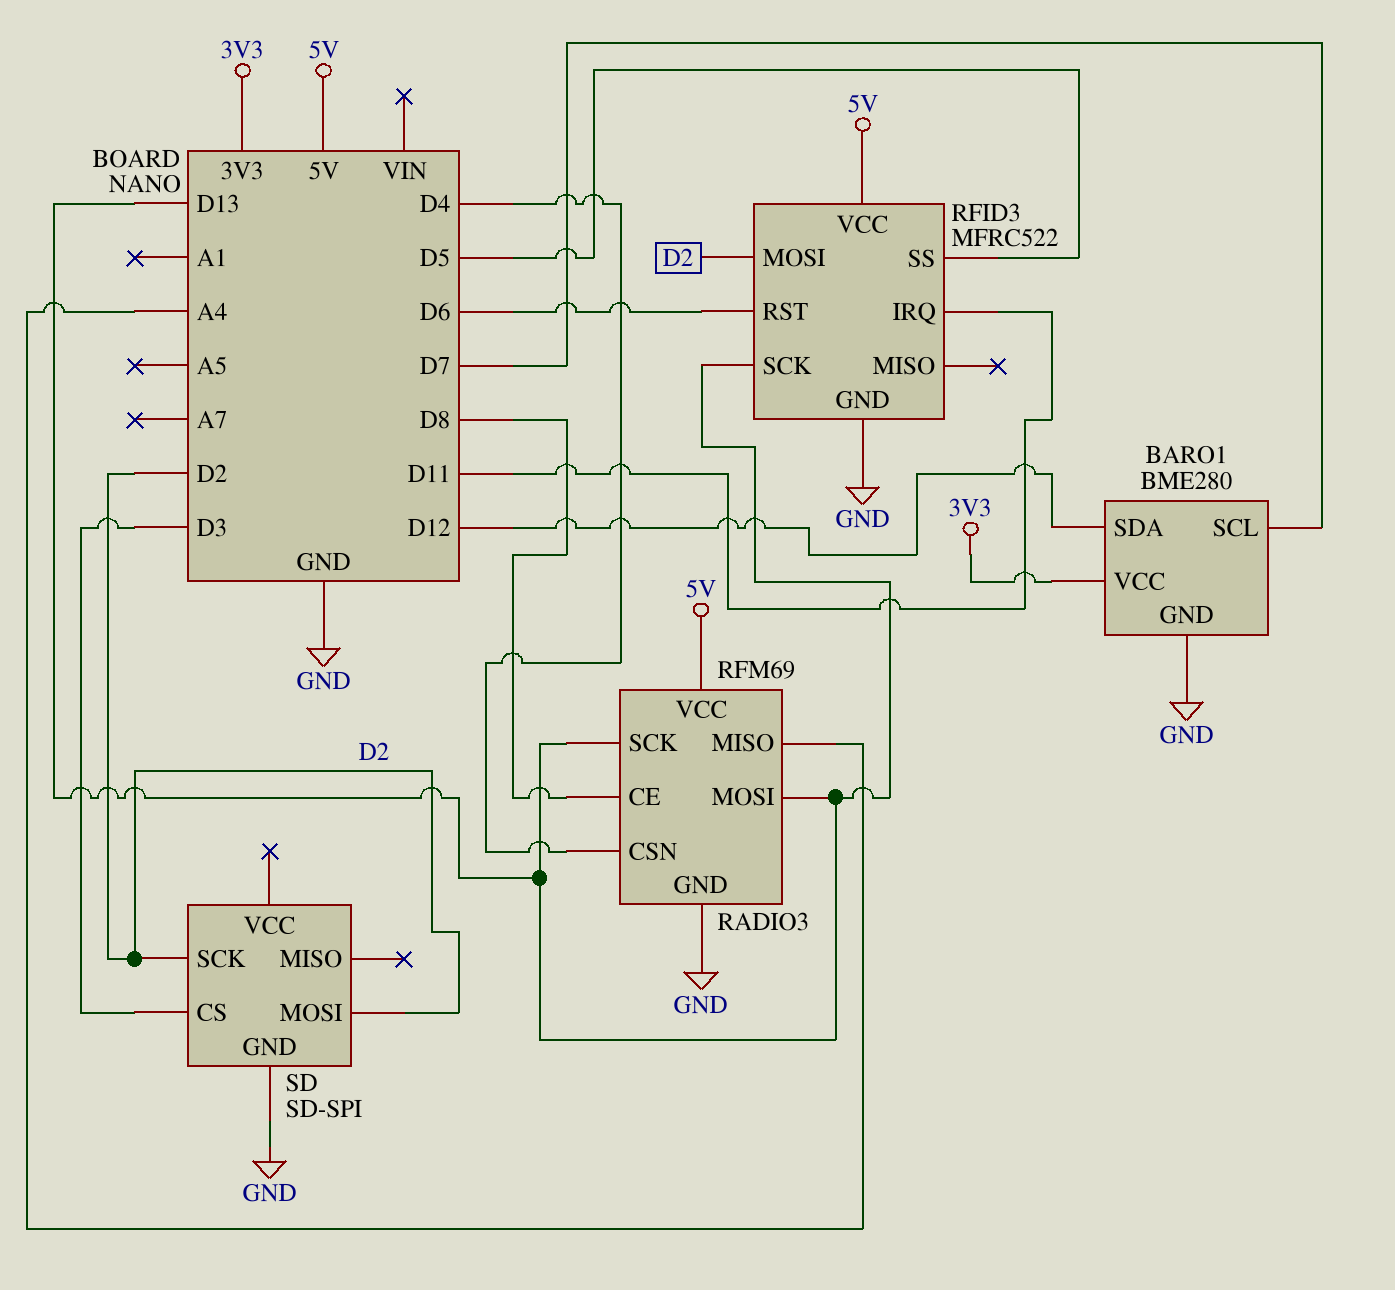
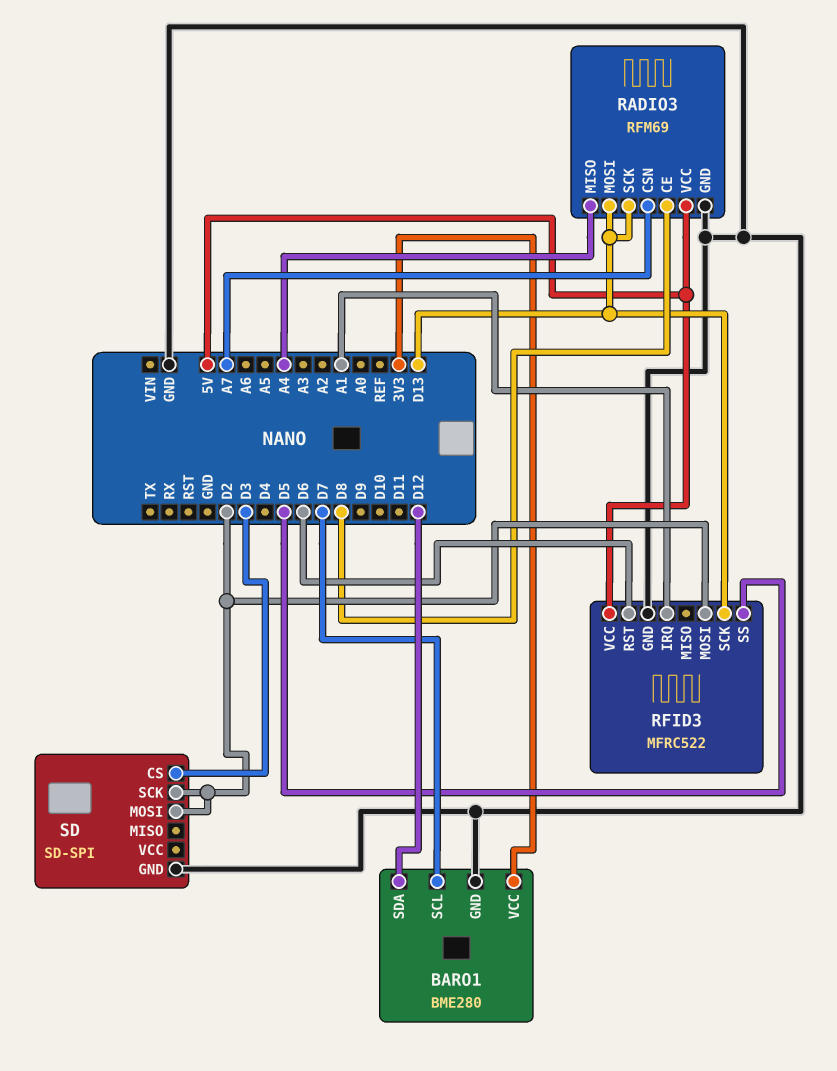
RADIO3 pin CSN: D4 -> A7
RFID3 pin IRQ: D11 -> A1

